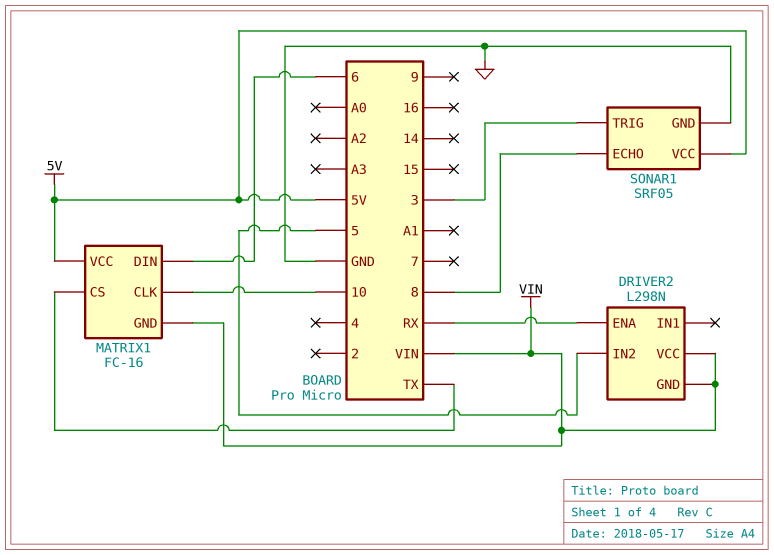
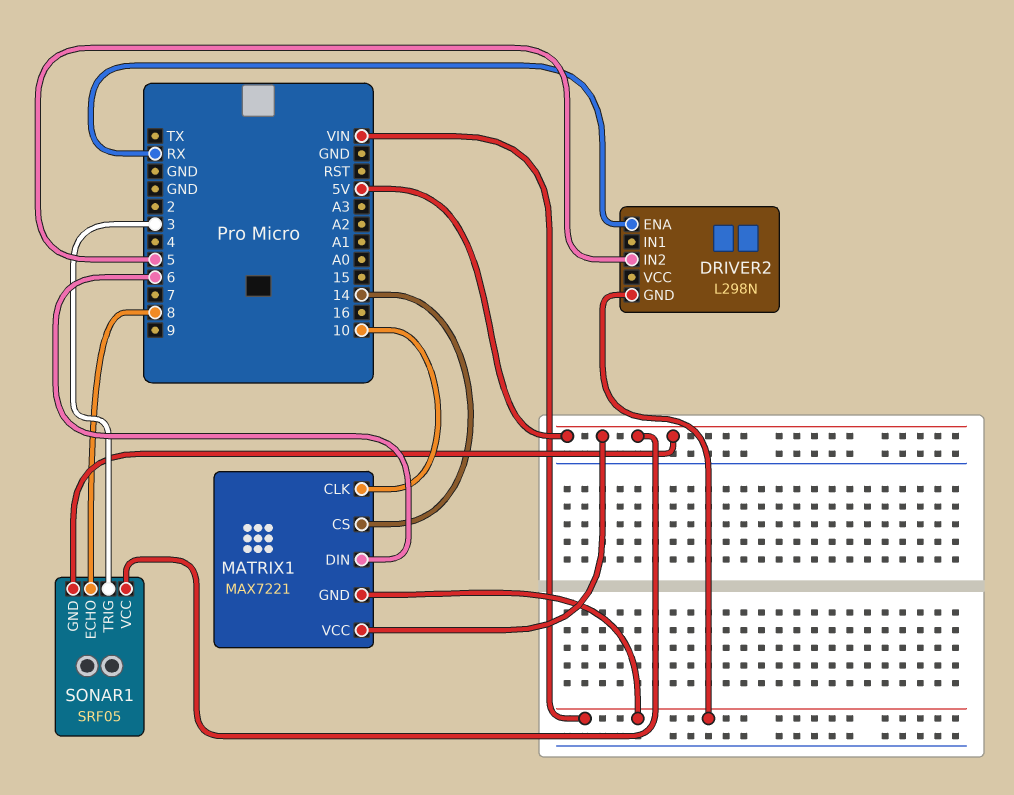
DRIVER2 pin VCC: VIN -> none
MATRIX1: FC-16 -> MAX7221
MATRIX1 pin CS: TX -> 14
SONAR1 pin GND: GND -> 5V

